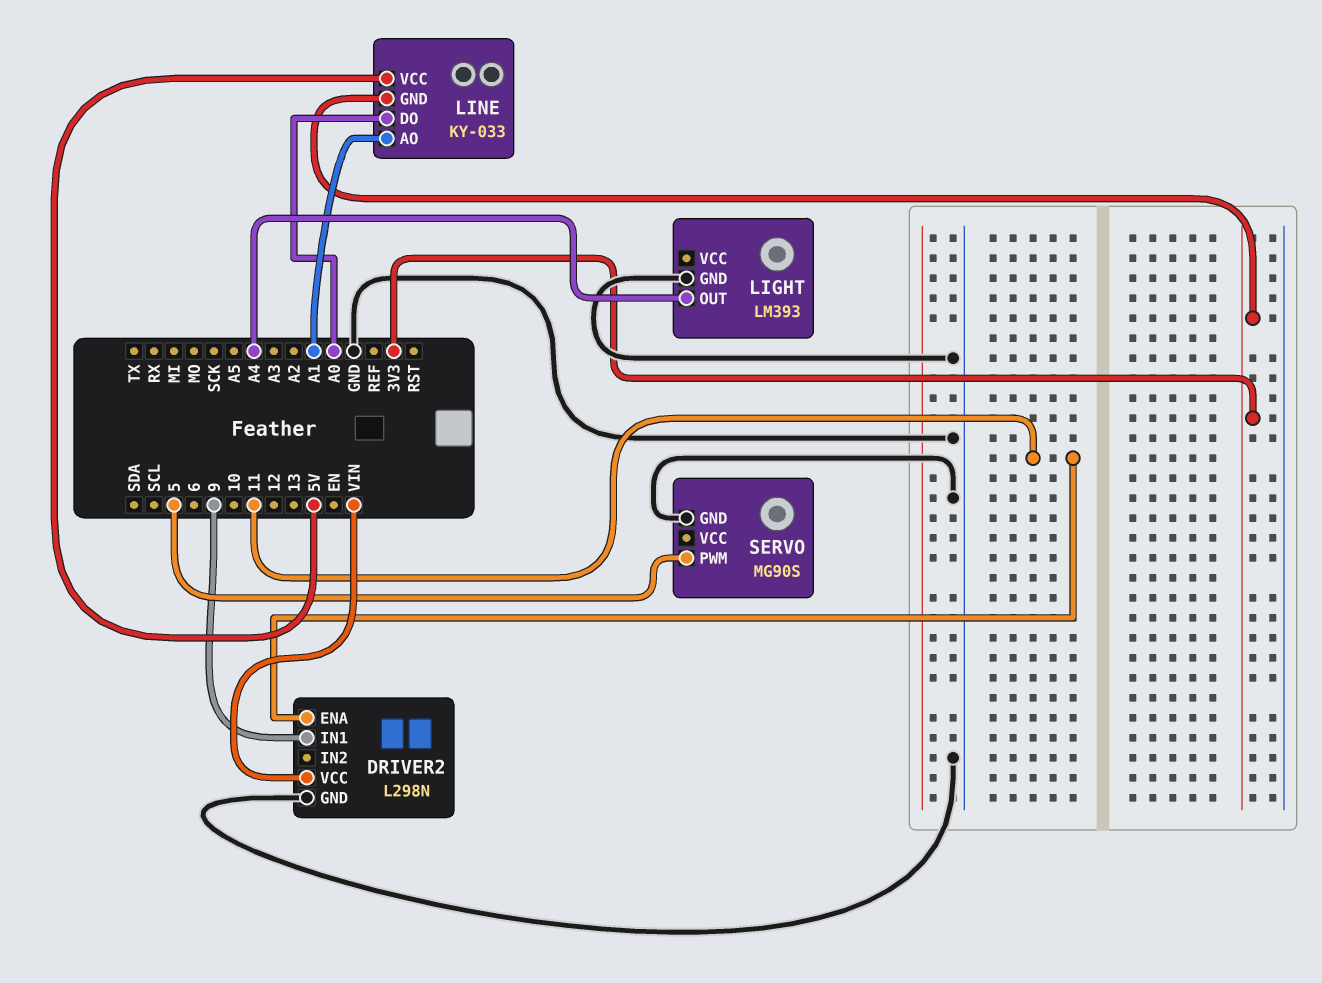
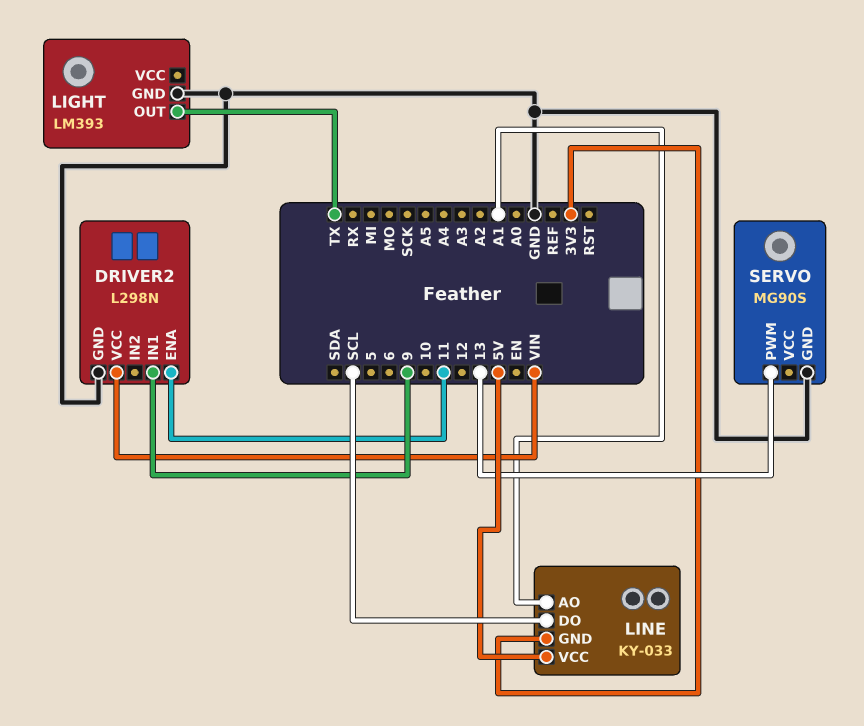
LIGHT pin OUT: A4 -> TX
LINE pin DO: A0 -> SCL
SERVO pin PWM: 5 -> 13

